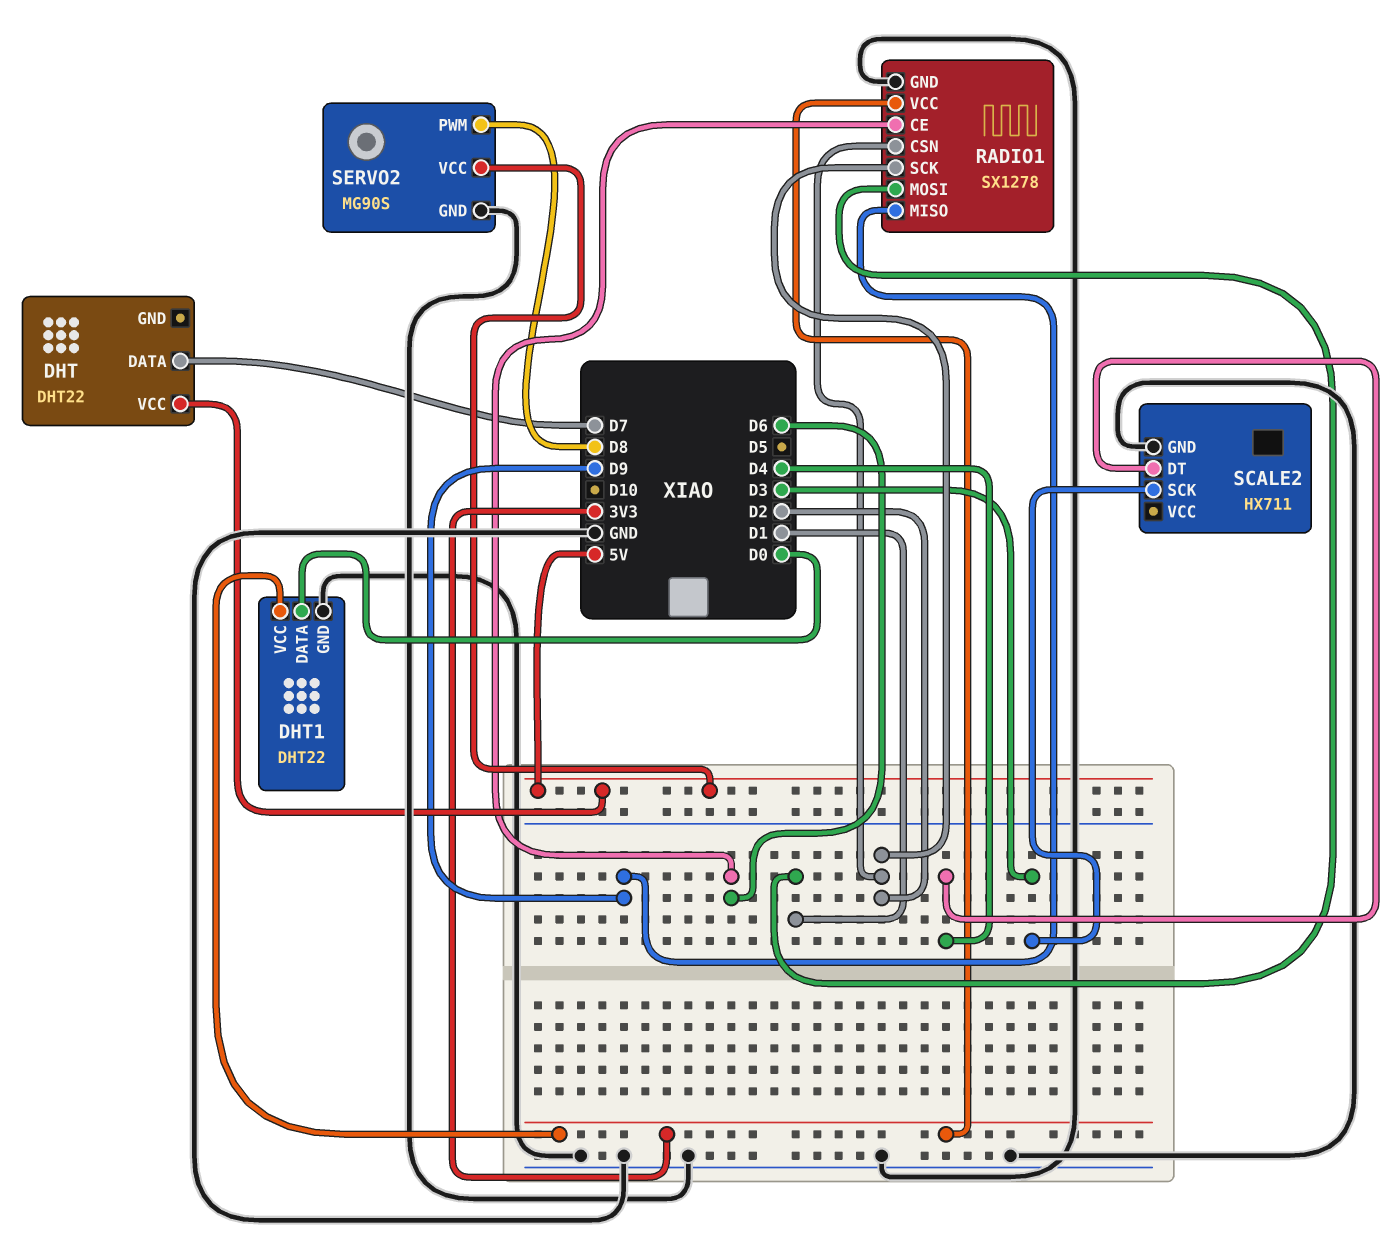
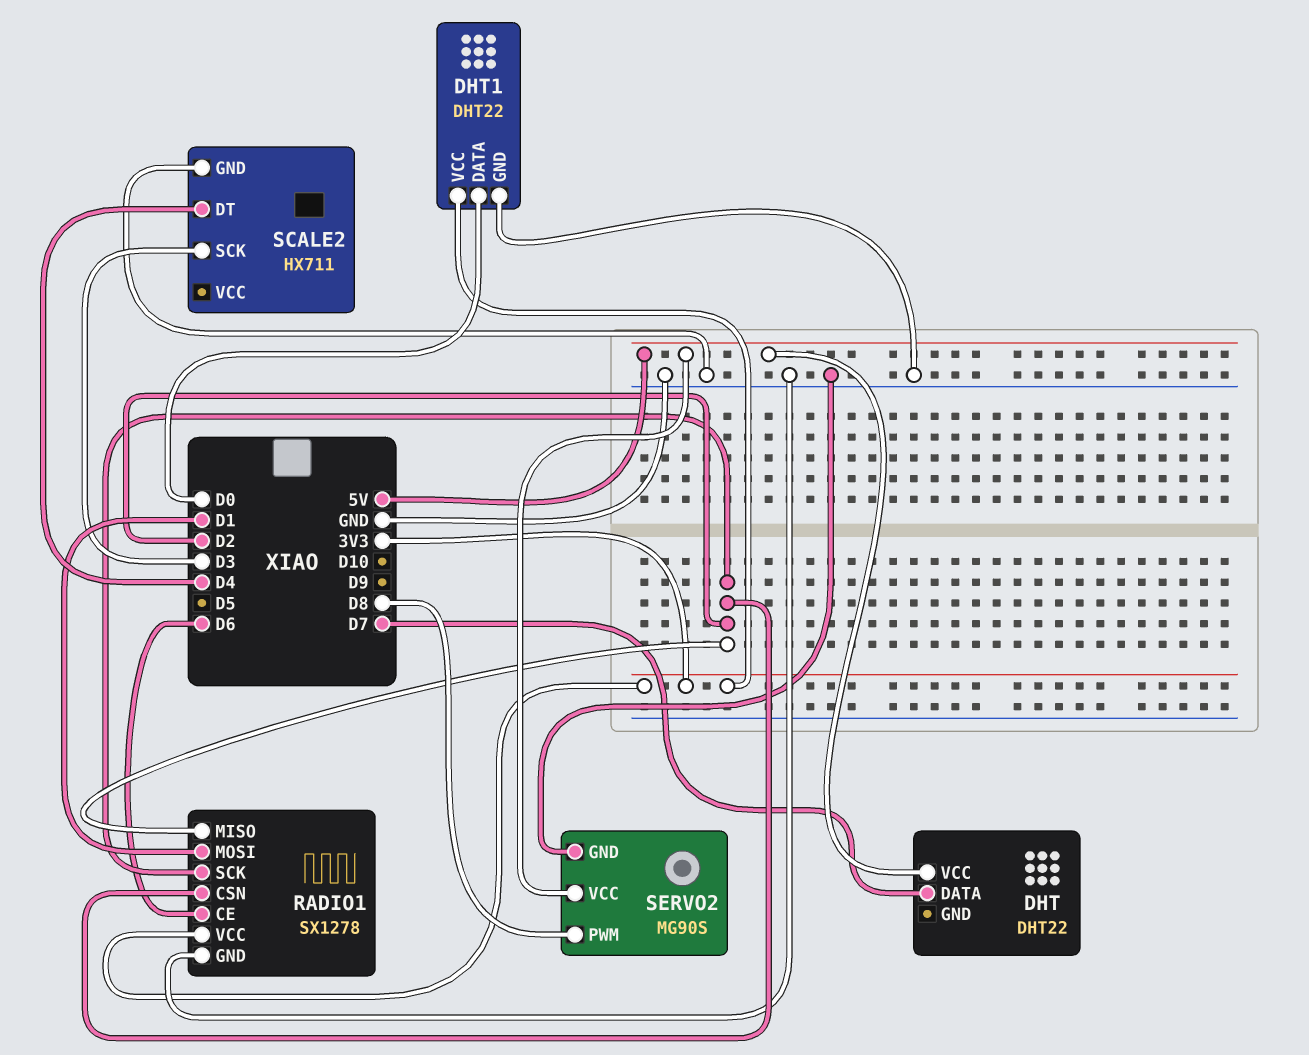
RADIO1 pin MISO: D9 -> D2

